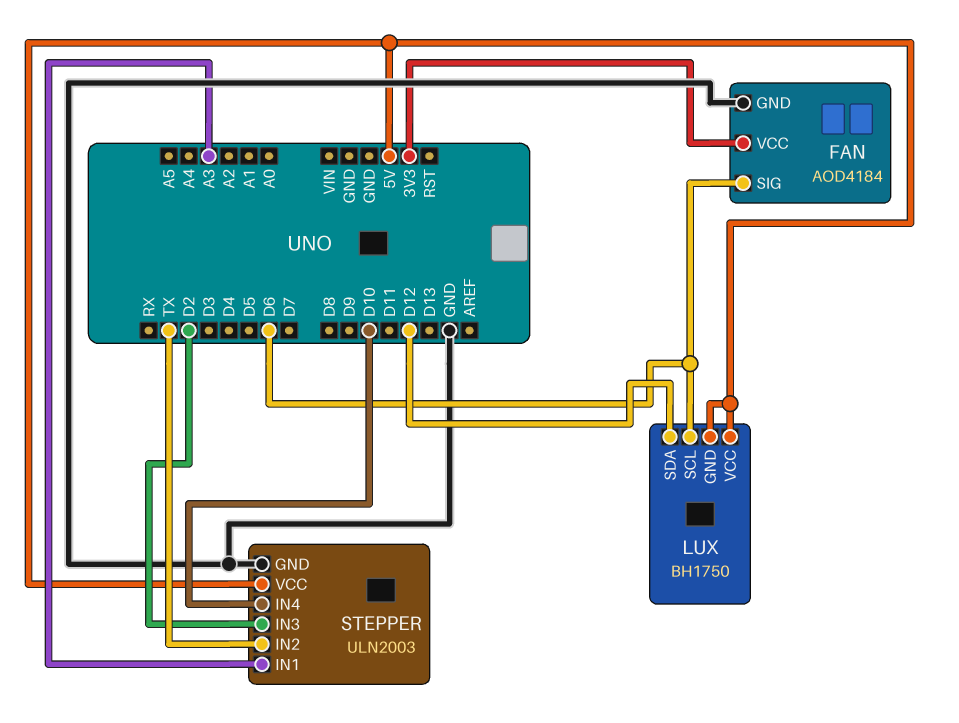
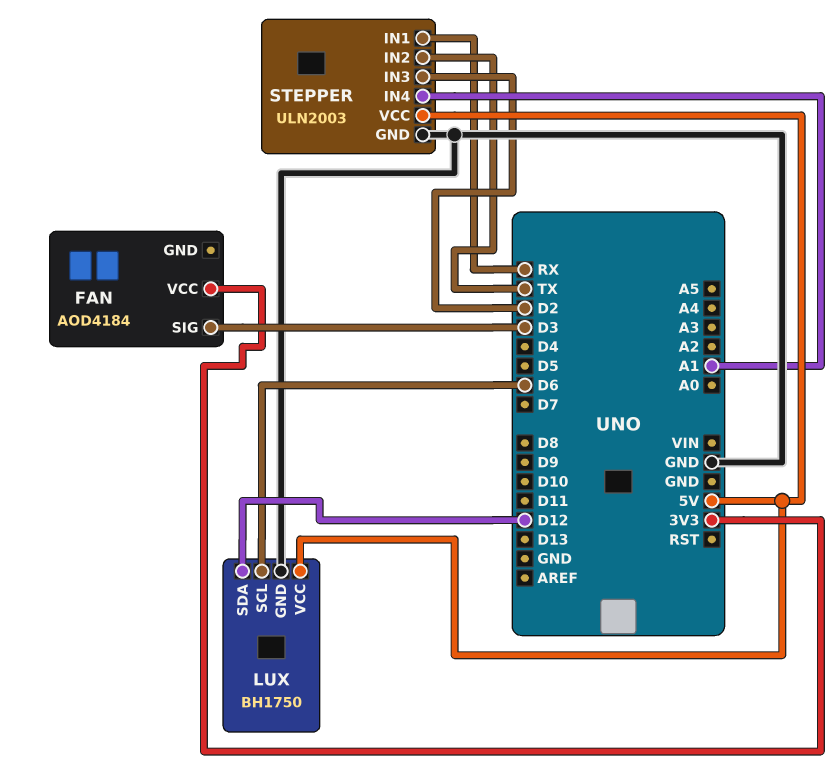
FAN pin GND: GND -> none
FAN pin SIG: D6 -> D3
LUX pin GND: 5V -> GND
STEPPER pin IN1: A3 -> RX
STEPPER pin IN4: D10 -> A1

